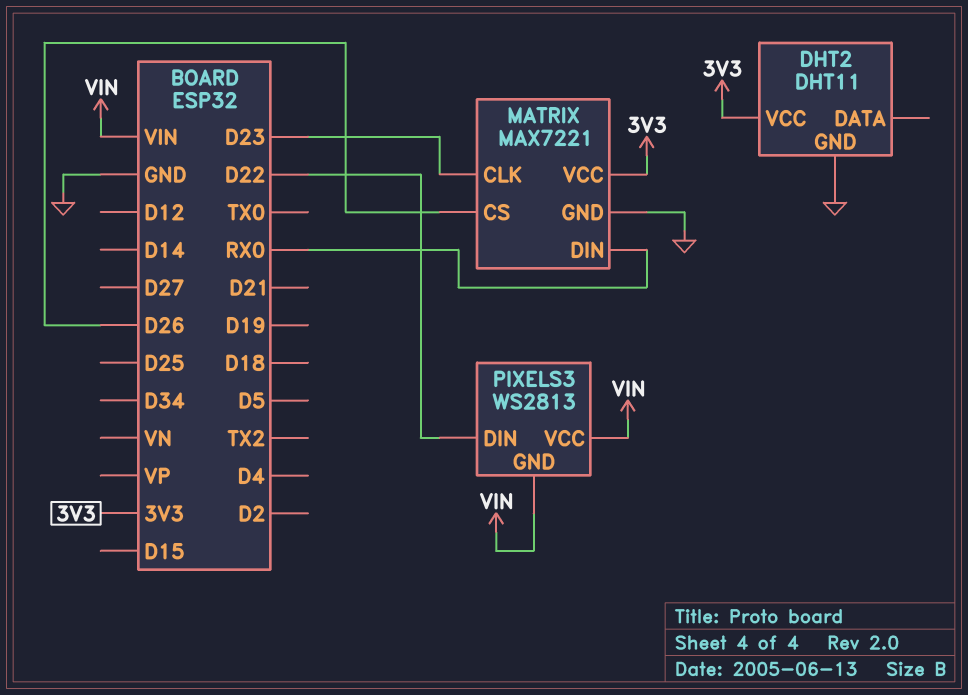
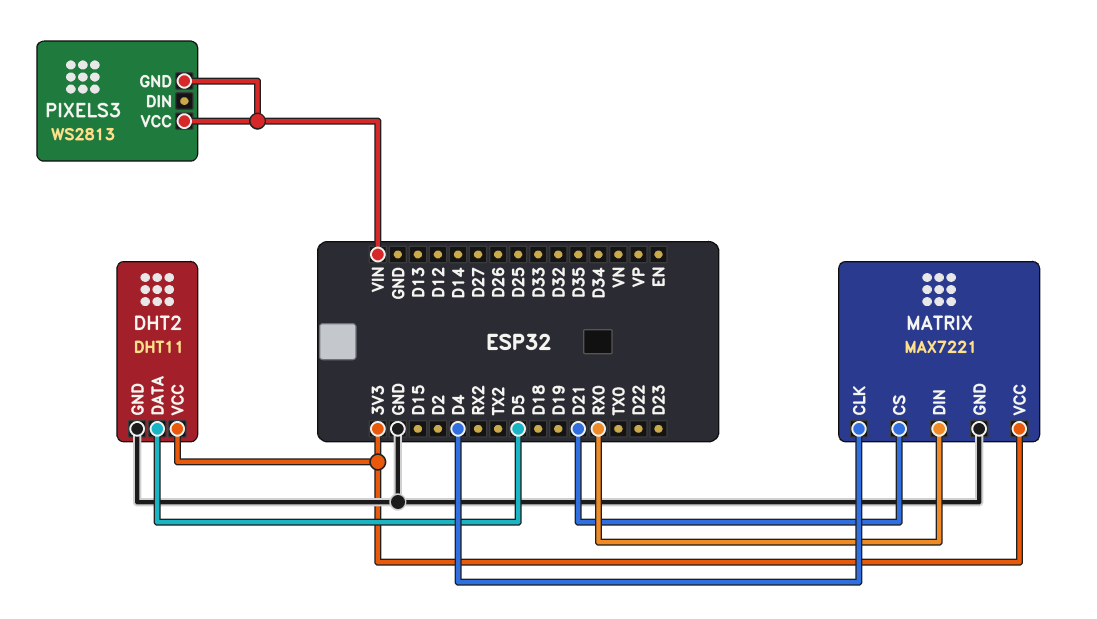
DHT2 pin DATA: none -> D5
MATRIX pin CLK: D23 -> D4
MATRIX pin CS: D26 -> D21
PIXELS3 pin DIN: D22 -> none

